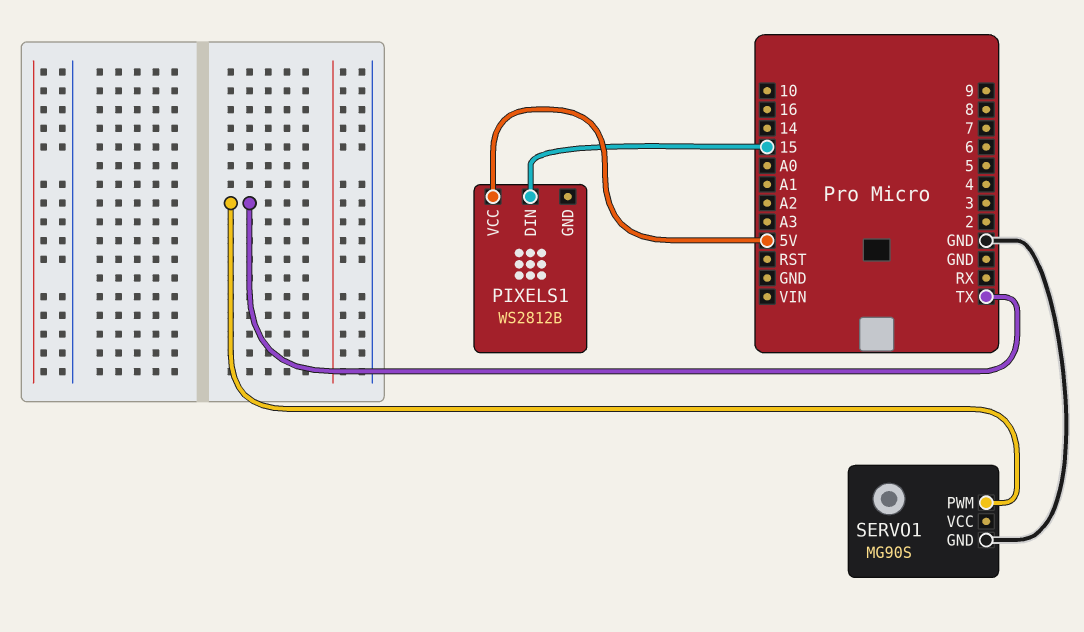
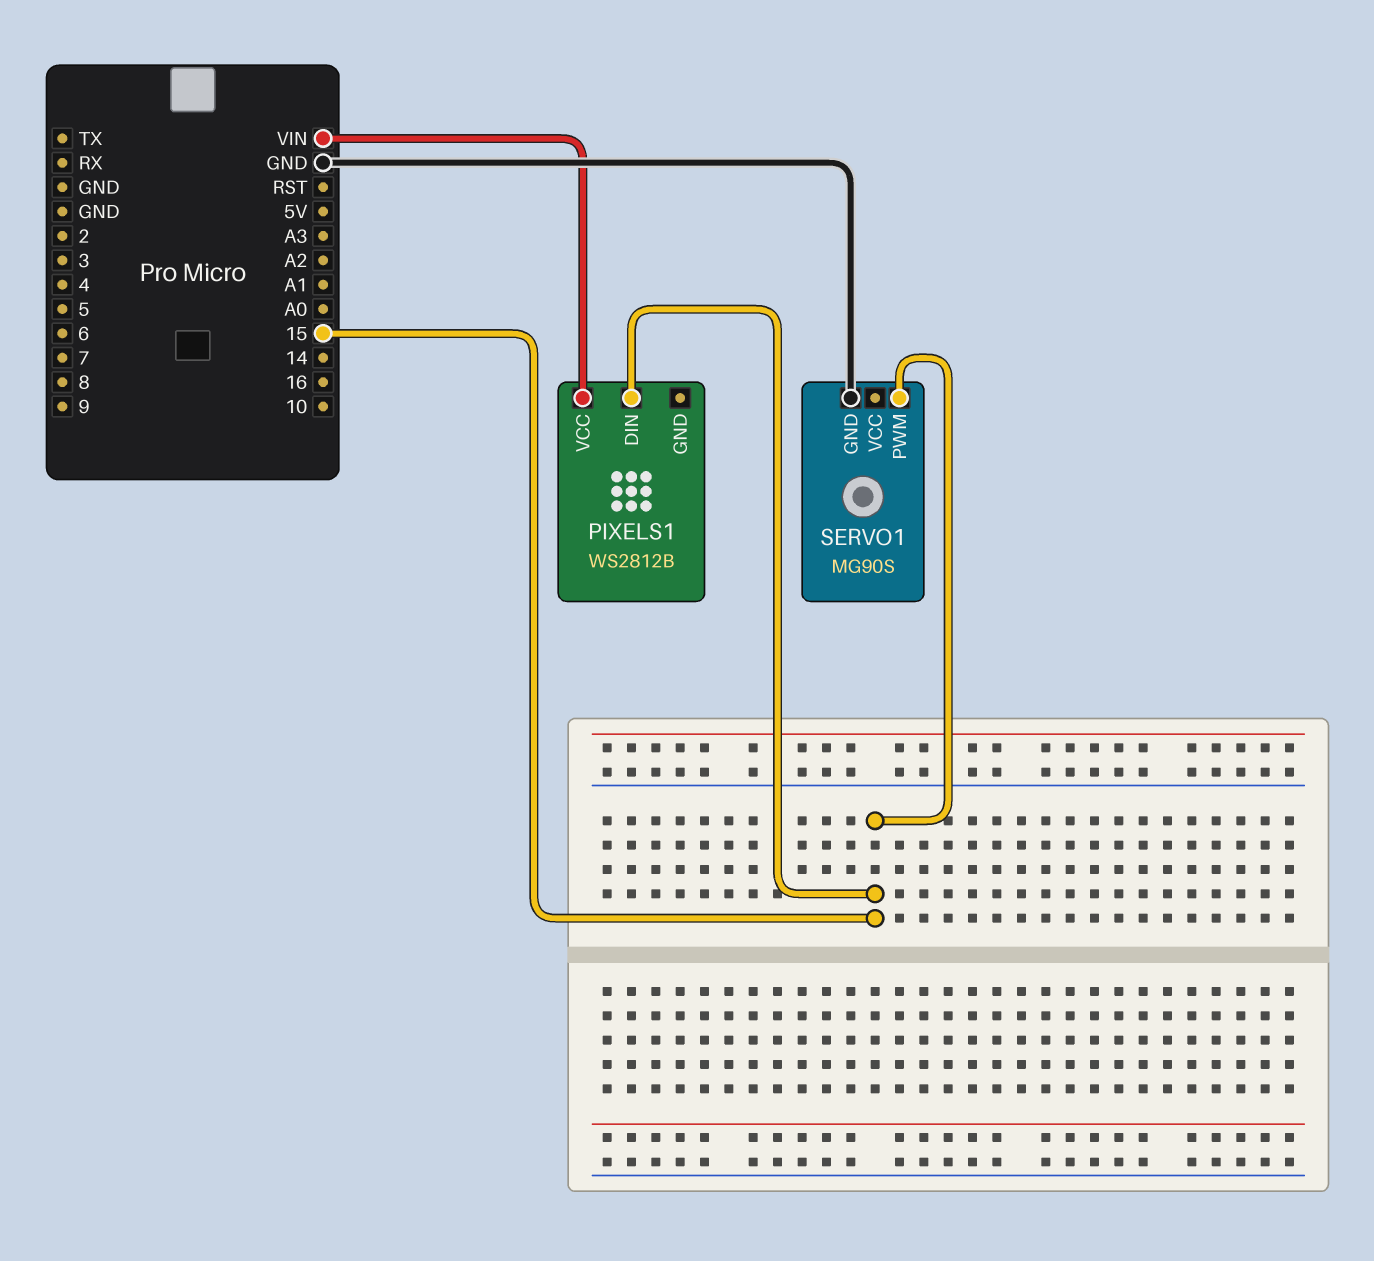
PIXELS1 pin VCC: 5V -> VIN
SERVO1 pin PWM: TX -> 15

